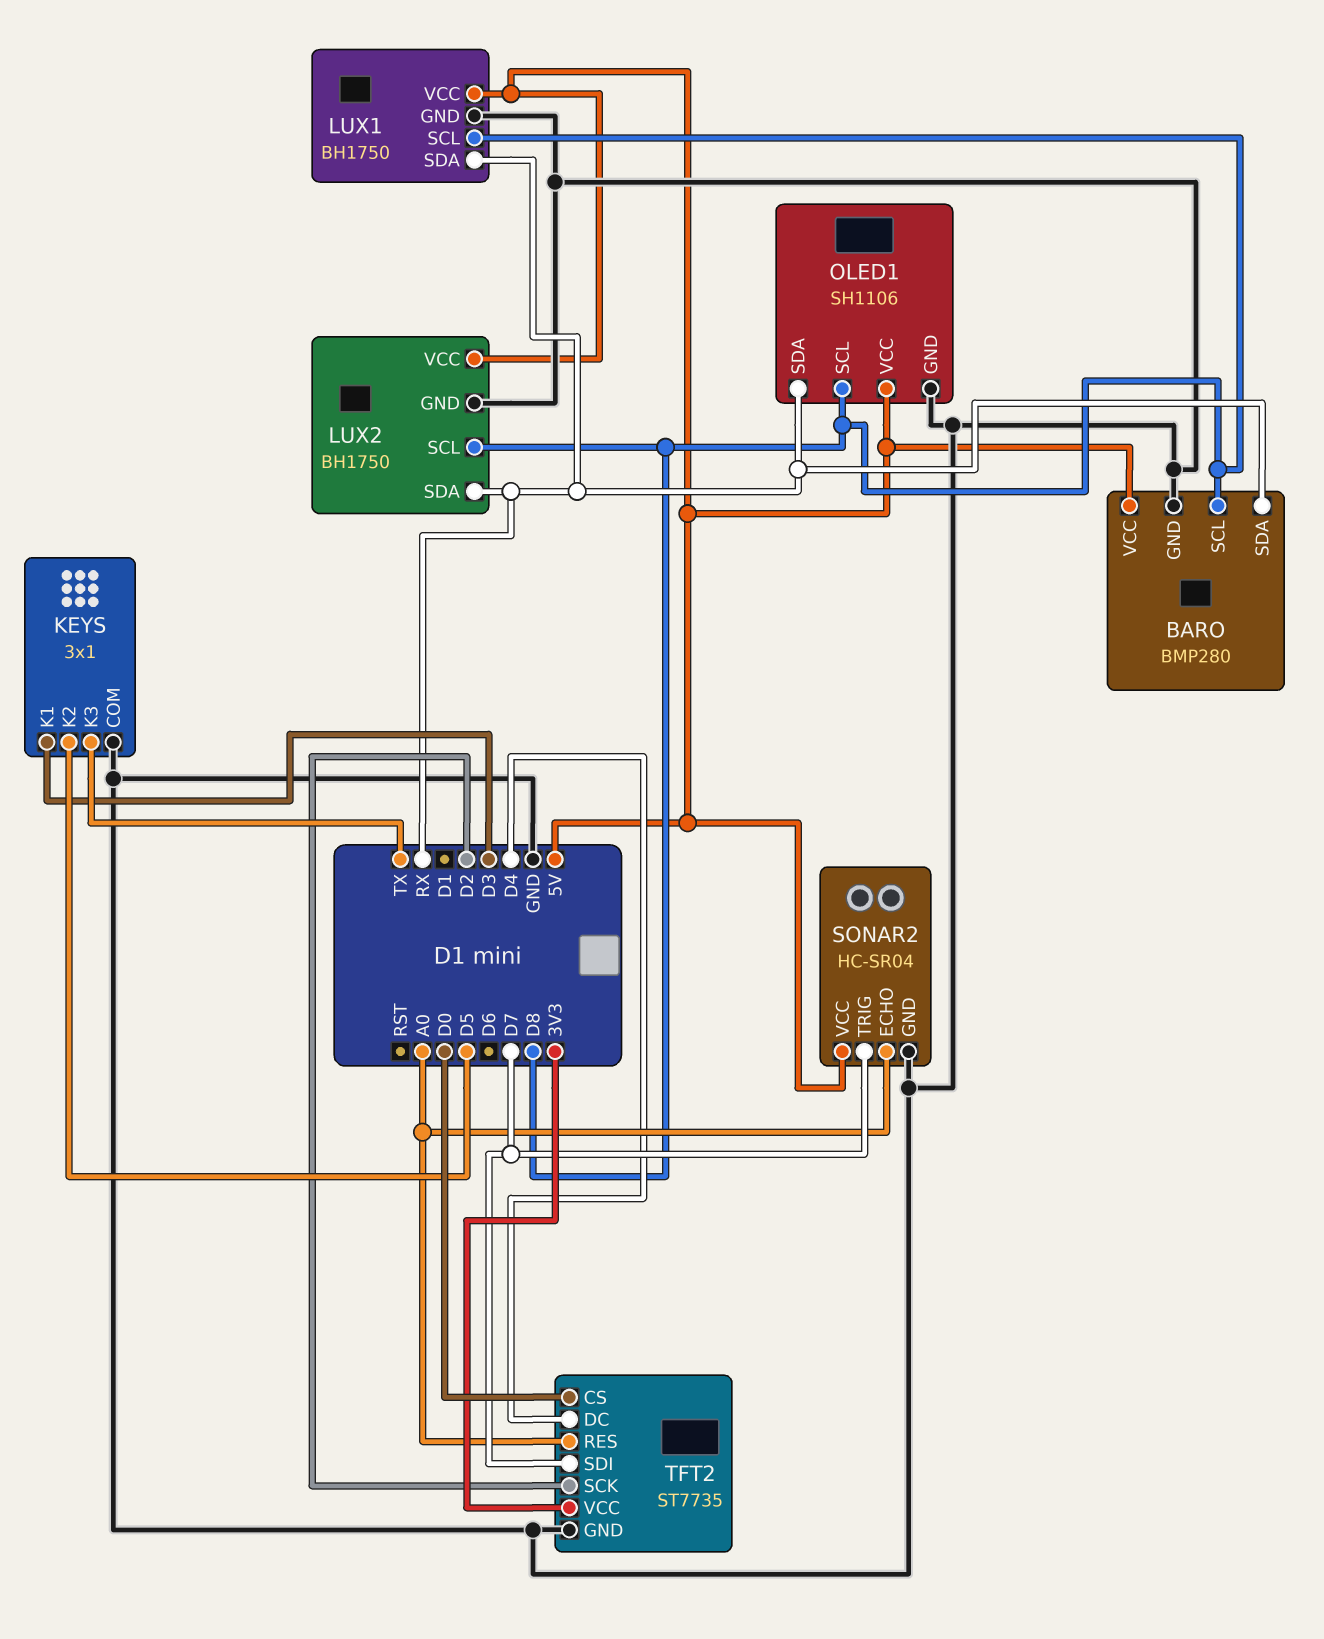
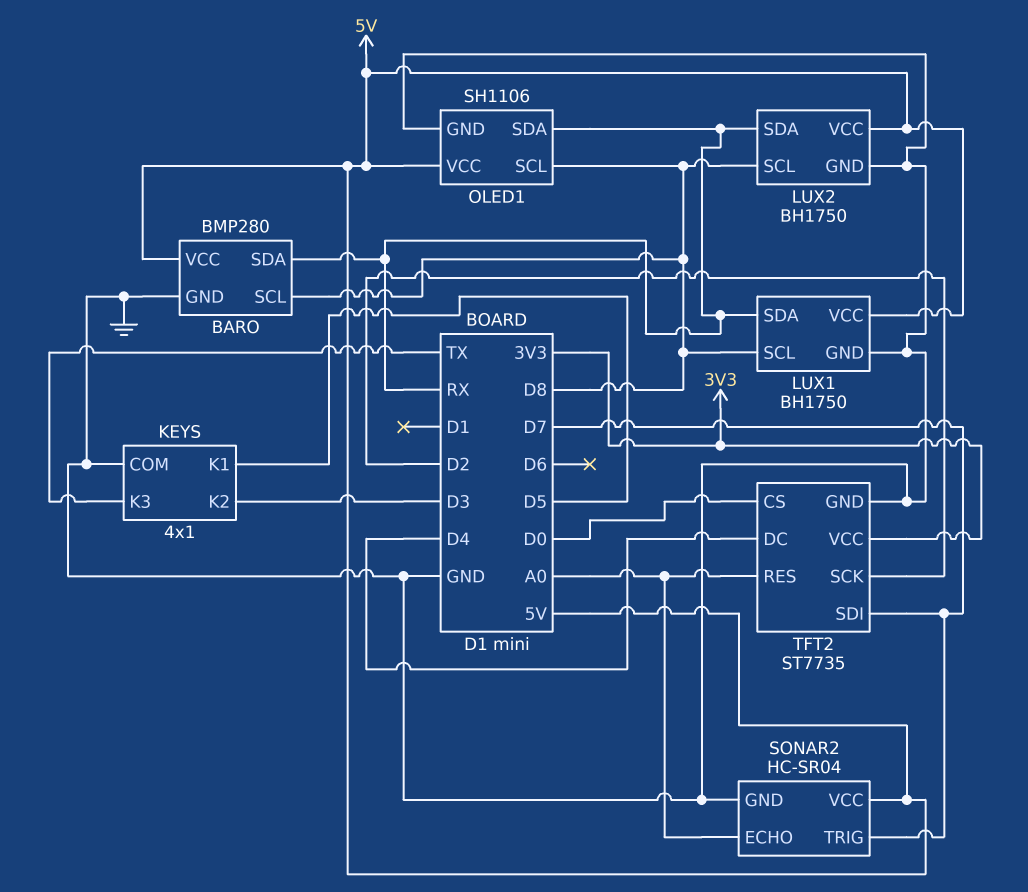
KEYS: 3x1 -> 4x1
KEYS pin K1: D3 -> D5
KEYS pin K2: D5 -> D3

